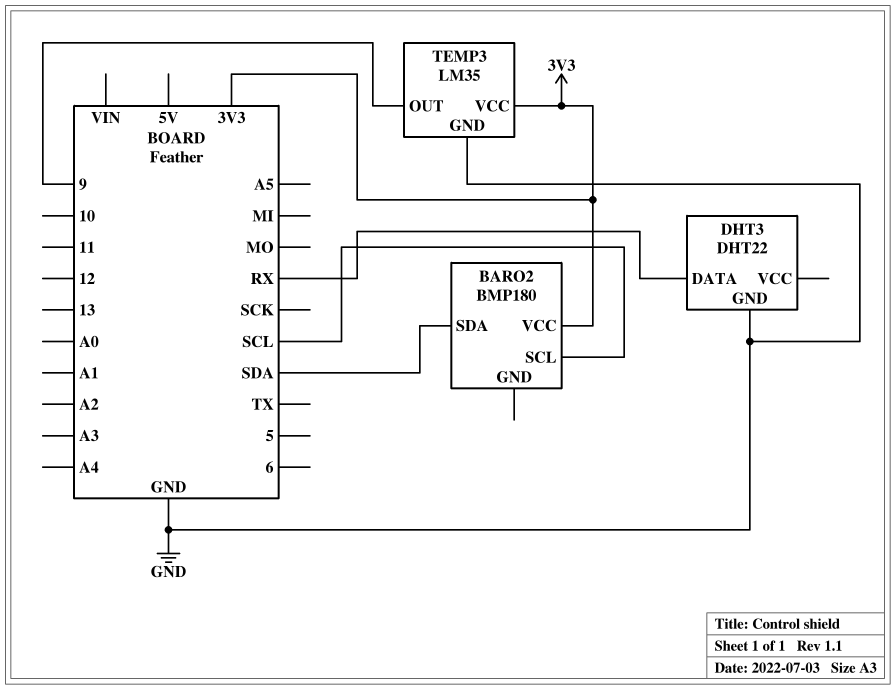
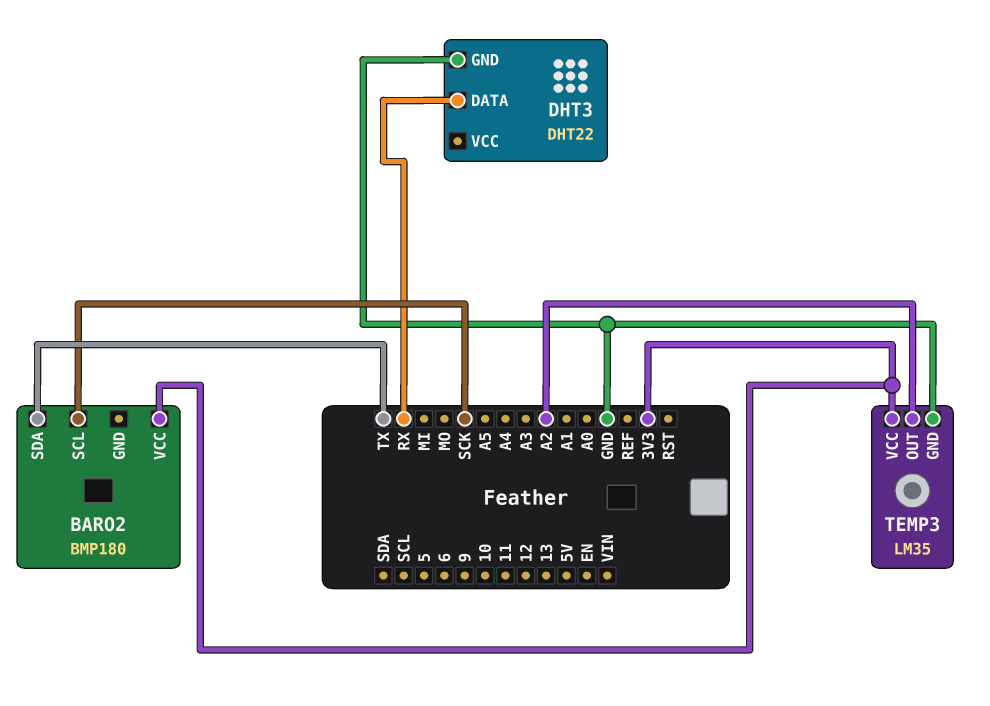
BARO2 pin SCL: SCL -> SCK
BARO2 pin SDA: SDA -> TX
TEMP3 pin OUT: 9 -> A2

